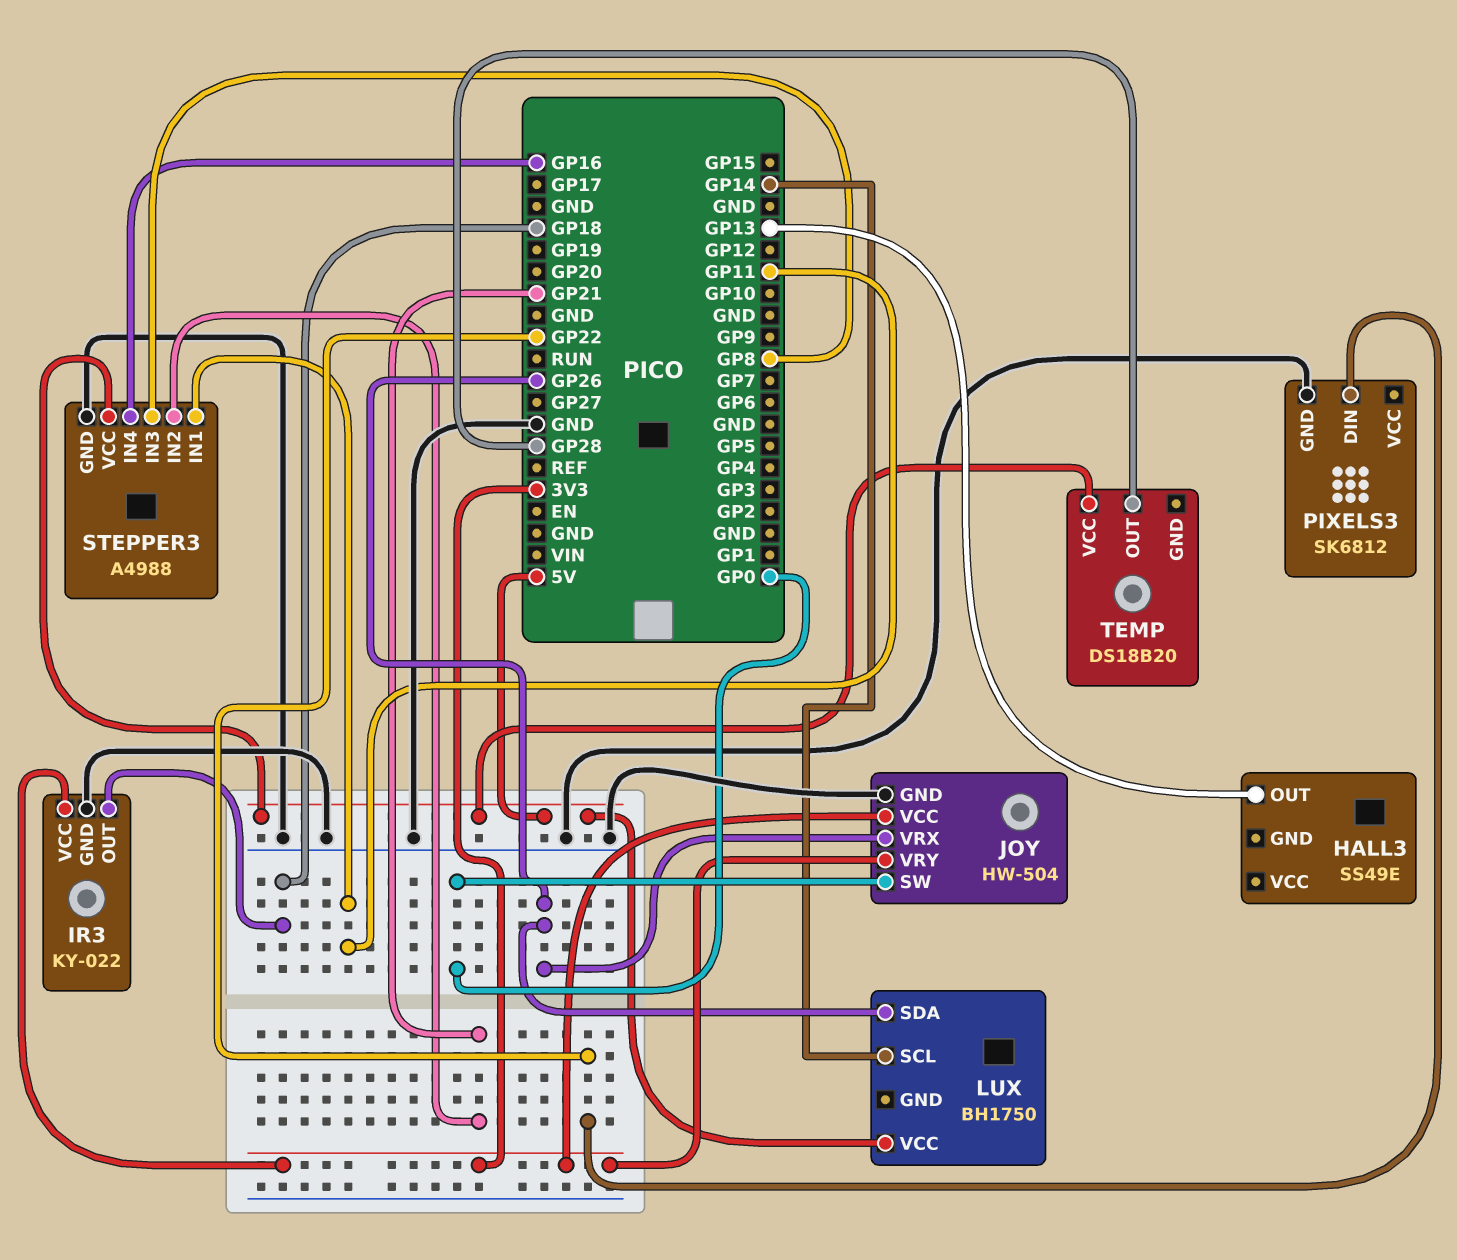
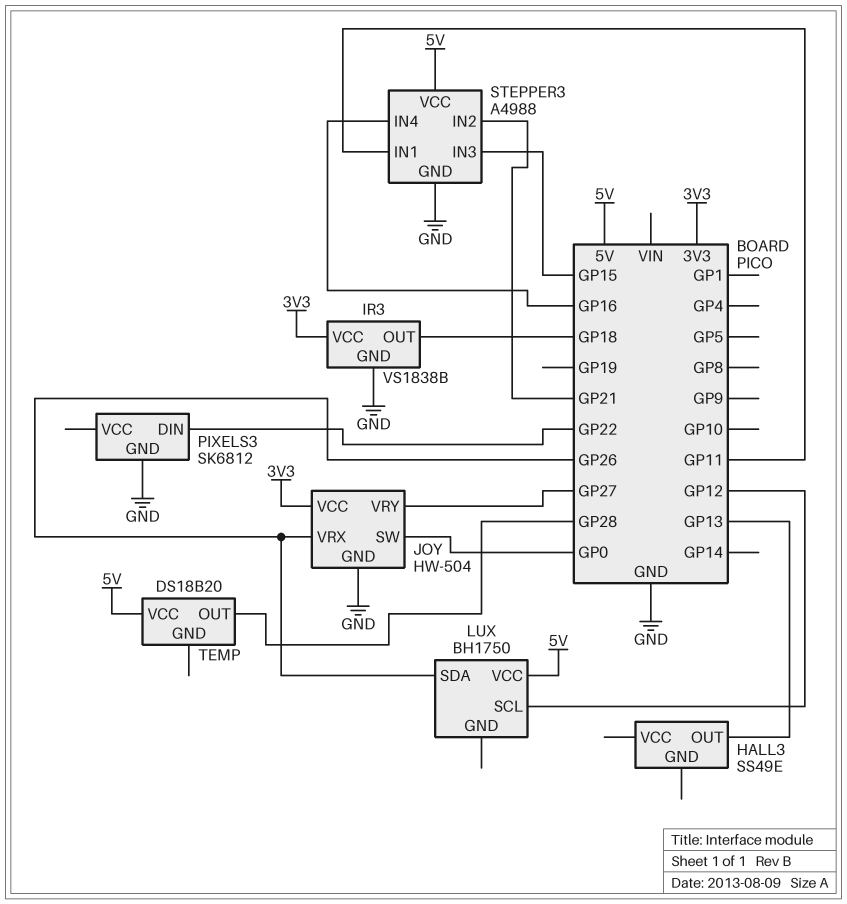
IR3: KY-022 -> VS1838B
JOY pin VRY: 3V3 -> GP27
LUX pin SCL: GP14 -> GP12
STEPPER3 pin IN3: GP8 -> GP15

